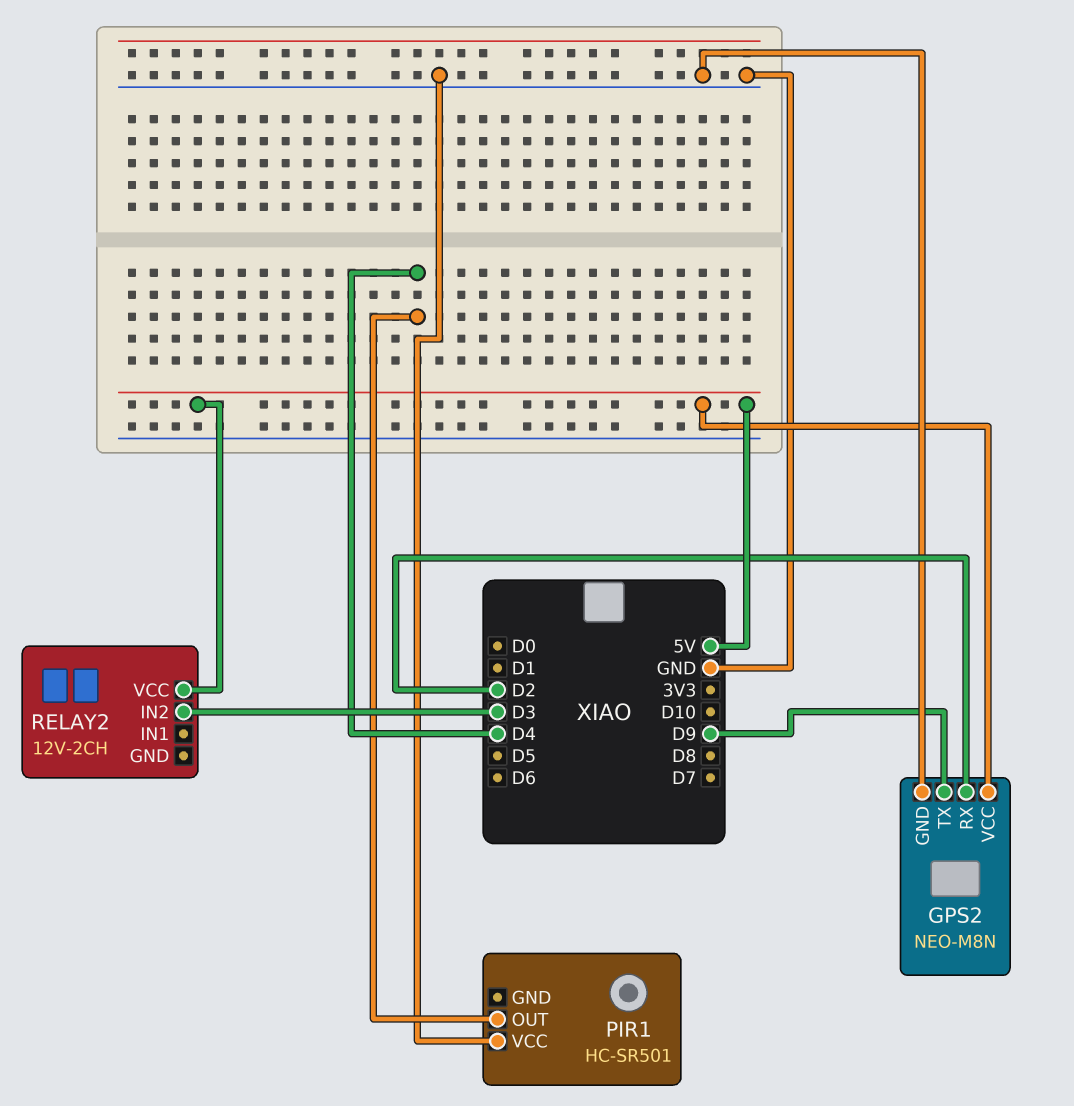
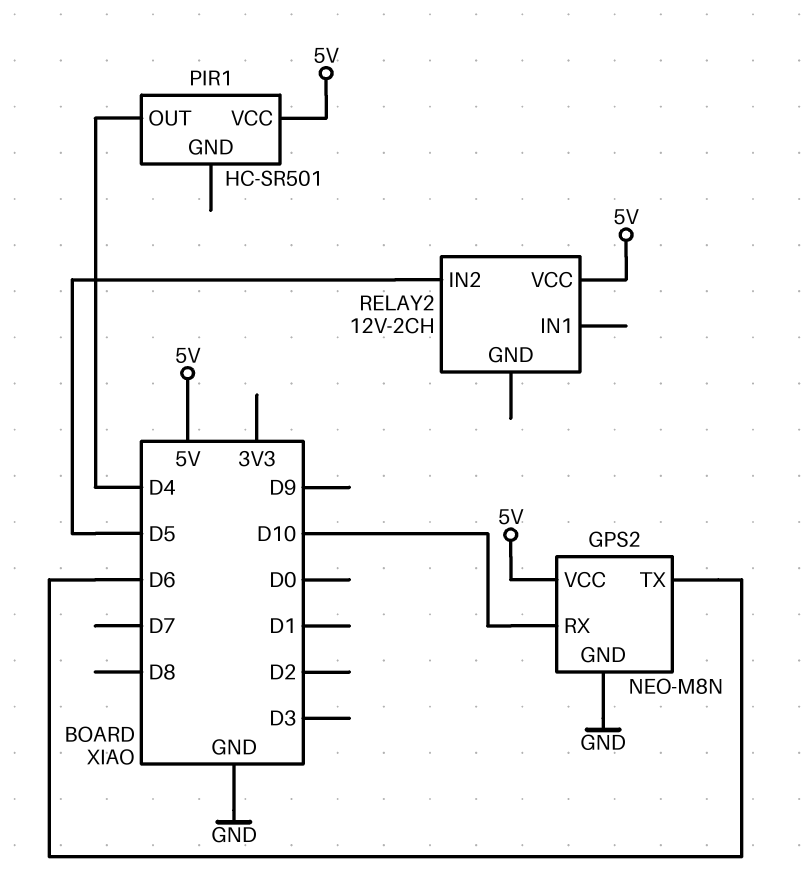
GPS2 pin RX: D2 -> D10
GPS2 pin TX: D9 -> D6
PIR1 pin VCC: GND -> 5V
RELAY2 pin IN2: D3 -> D5

